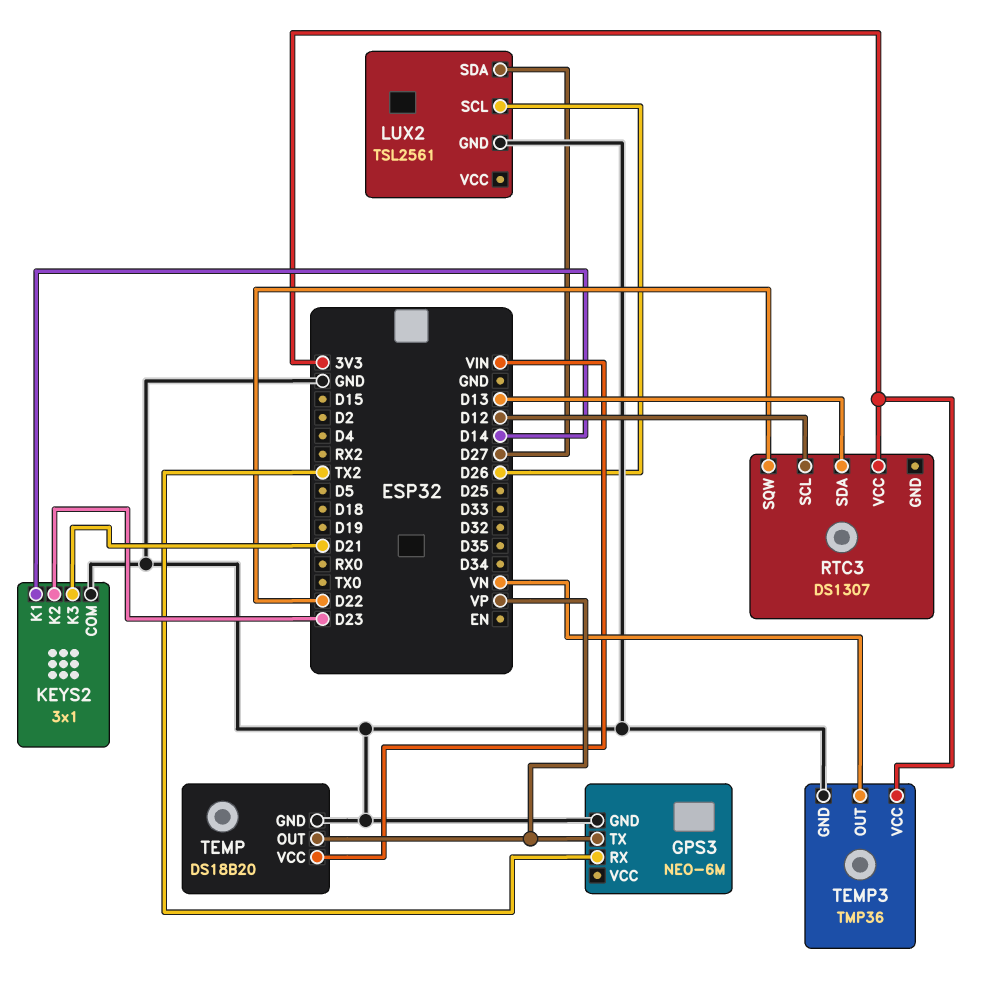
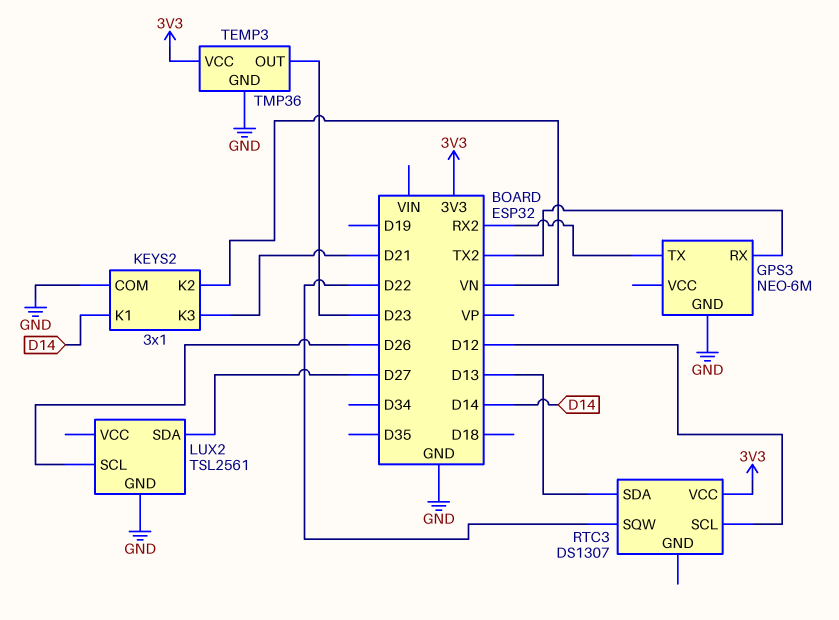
GPS3 pin TX: VP -> RX2
KEYS2 pin K2: D23 -> VN
TEMP: DS18B20 -> none
TEMP pin GND: GND -> none
TEMP pin OUT: VP -> none
TEMP pin VCC: VIN -> none
TEMP3 pin OUT: VN -> D23

